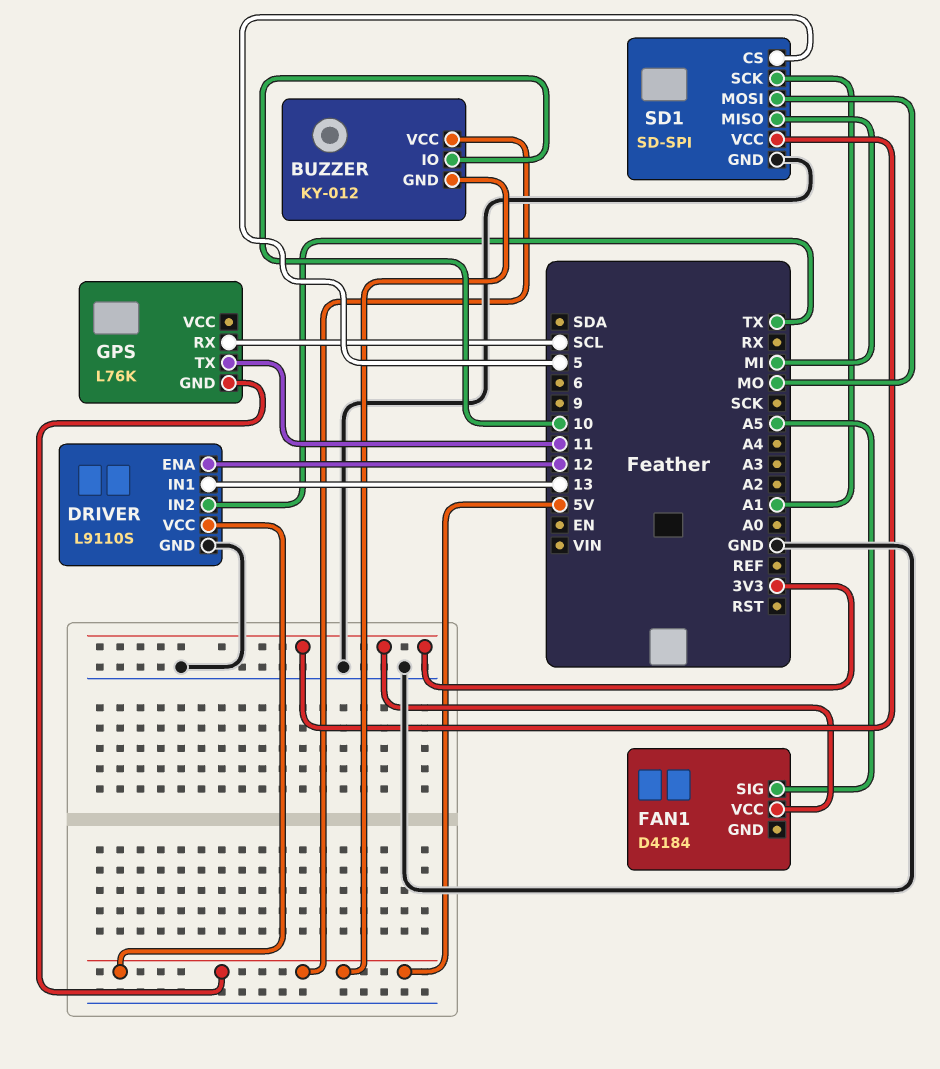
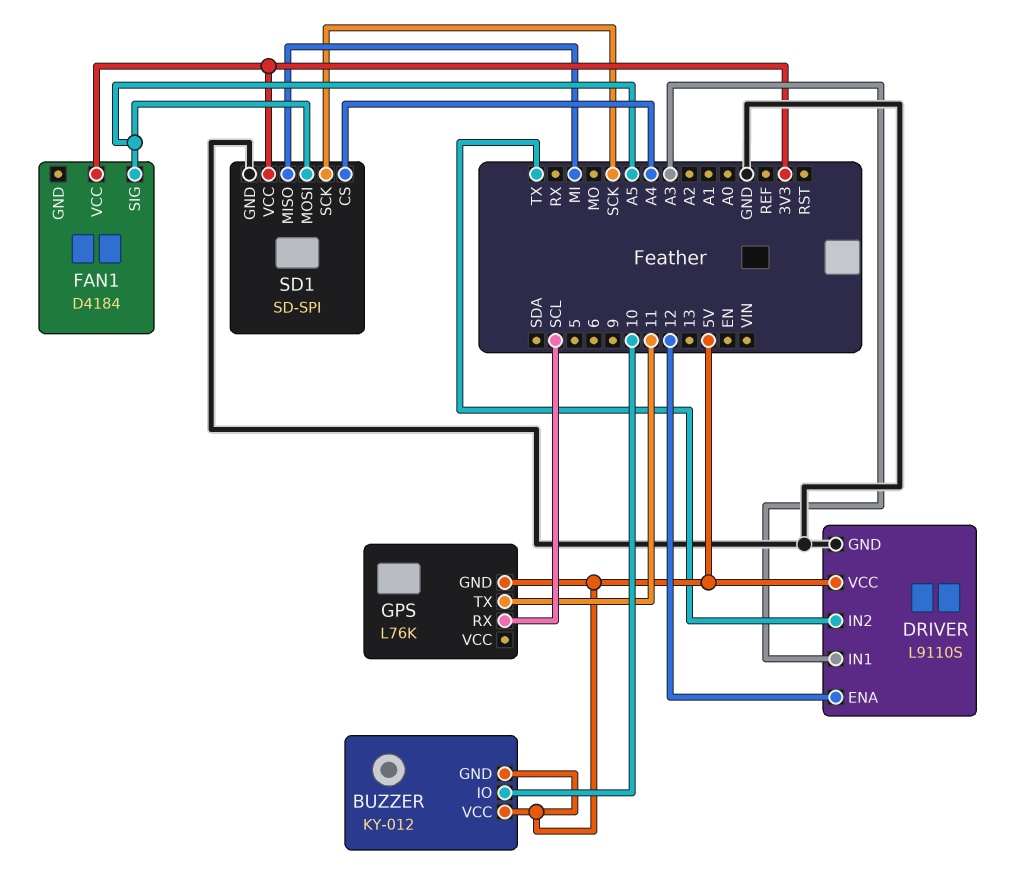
DRIVER pin IN1: 13 -> A3
SD1 pin CS: 5 -> A4
SD1 pin MOSI: MO -> A5
SD1 pin SCK: A1 -> SCK

